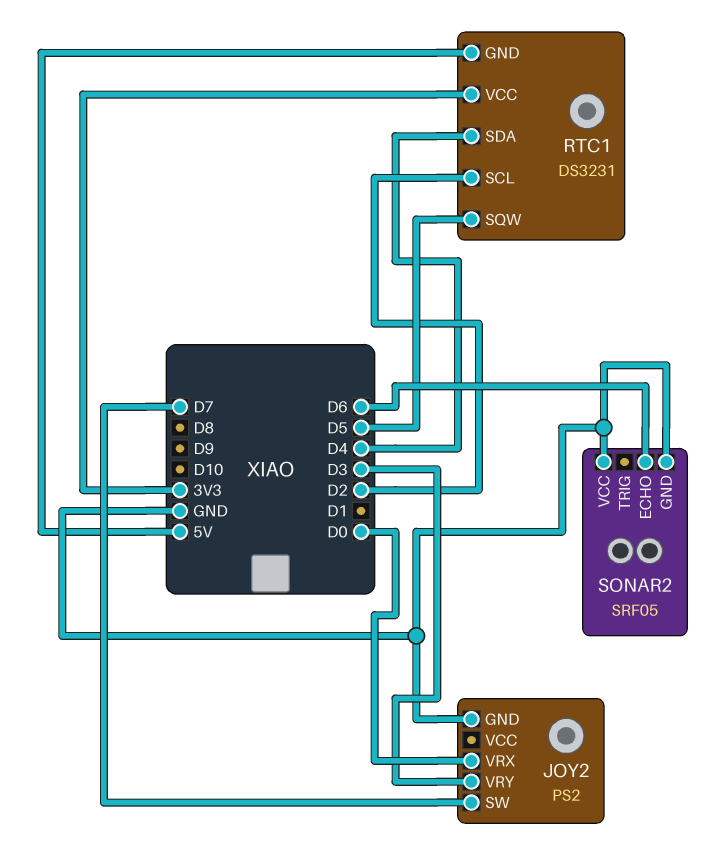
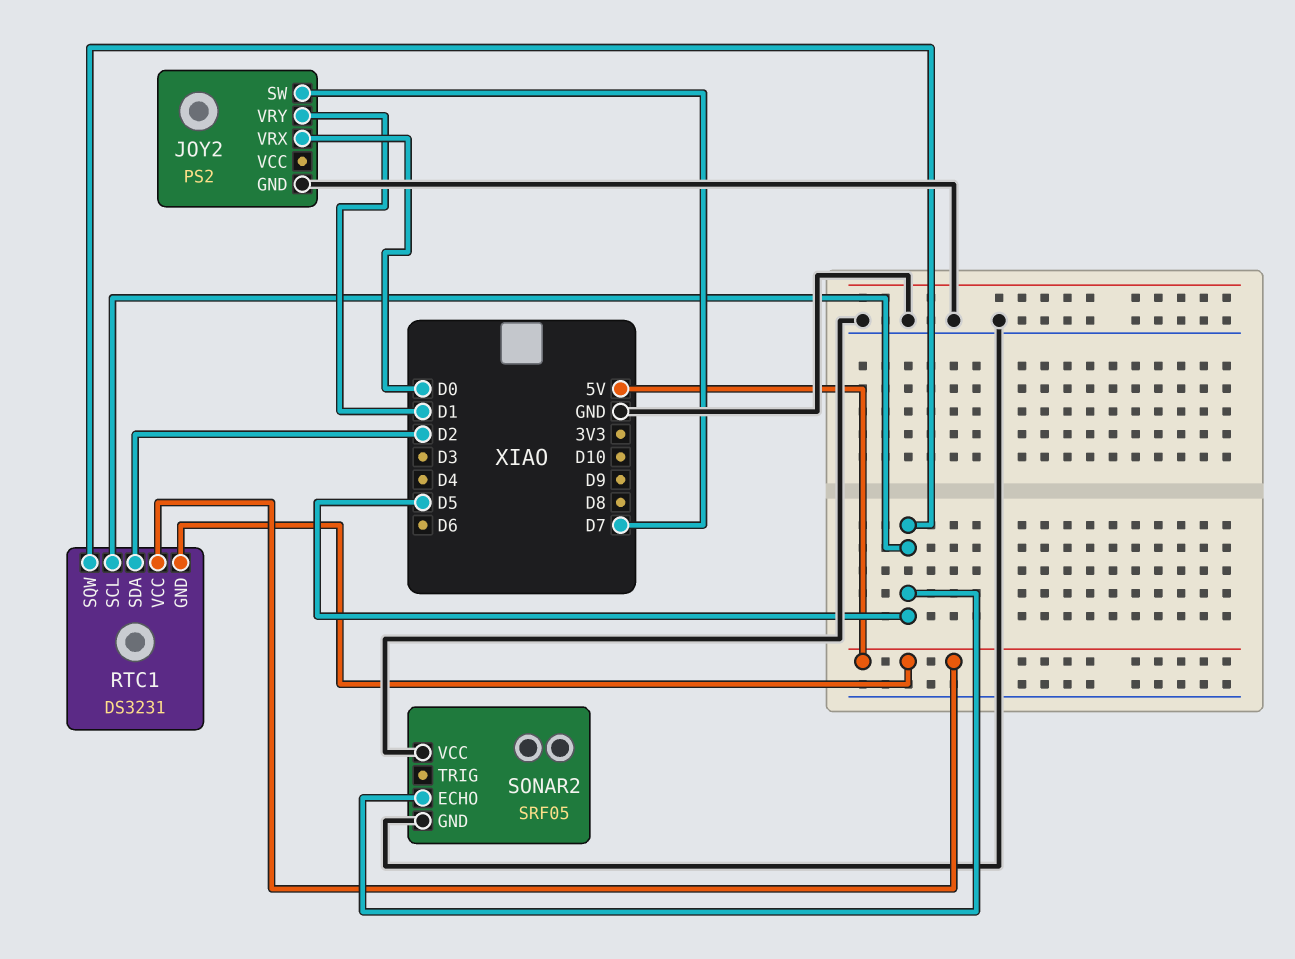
JOY2 pin VRY: D3 -> D1
RTC1 pin SCL: D2 -> D5
RTC1 pin SDA: D4 -> D2
RTC1 pin VCC: 3V3 -> 5V
SONAR2 pin ECHO: D6 -> D5

